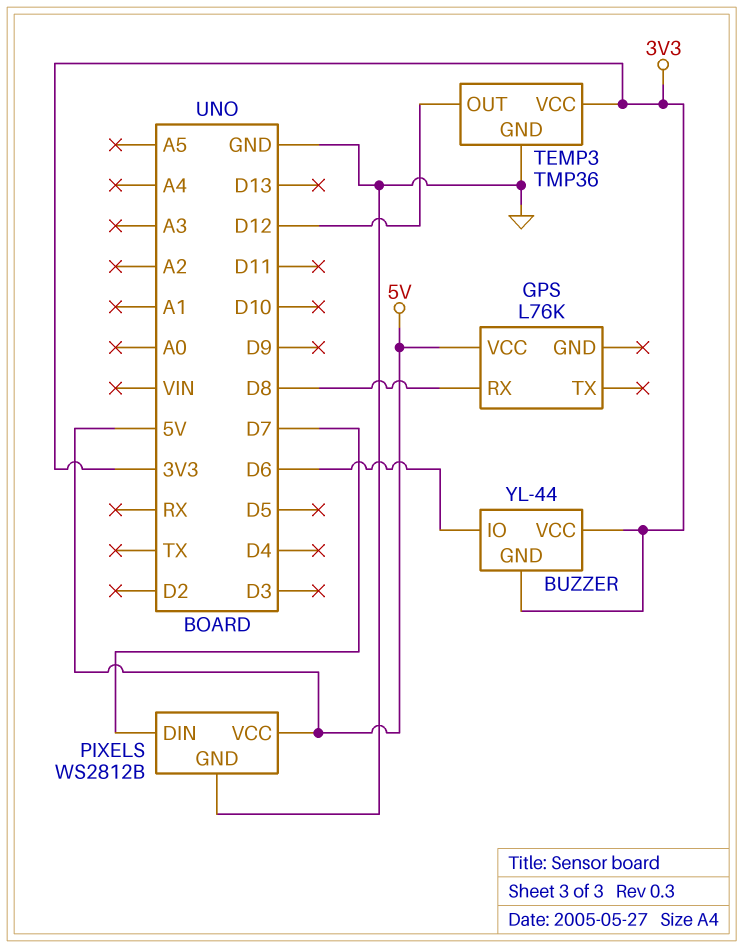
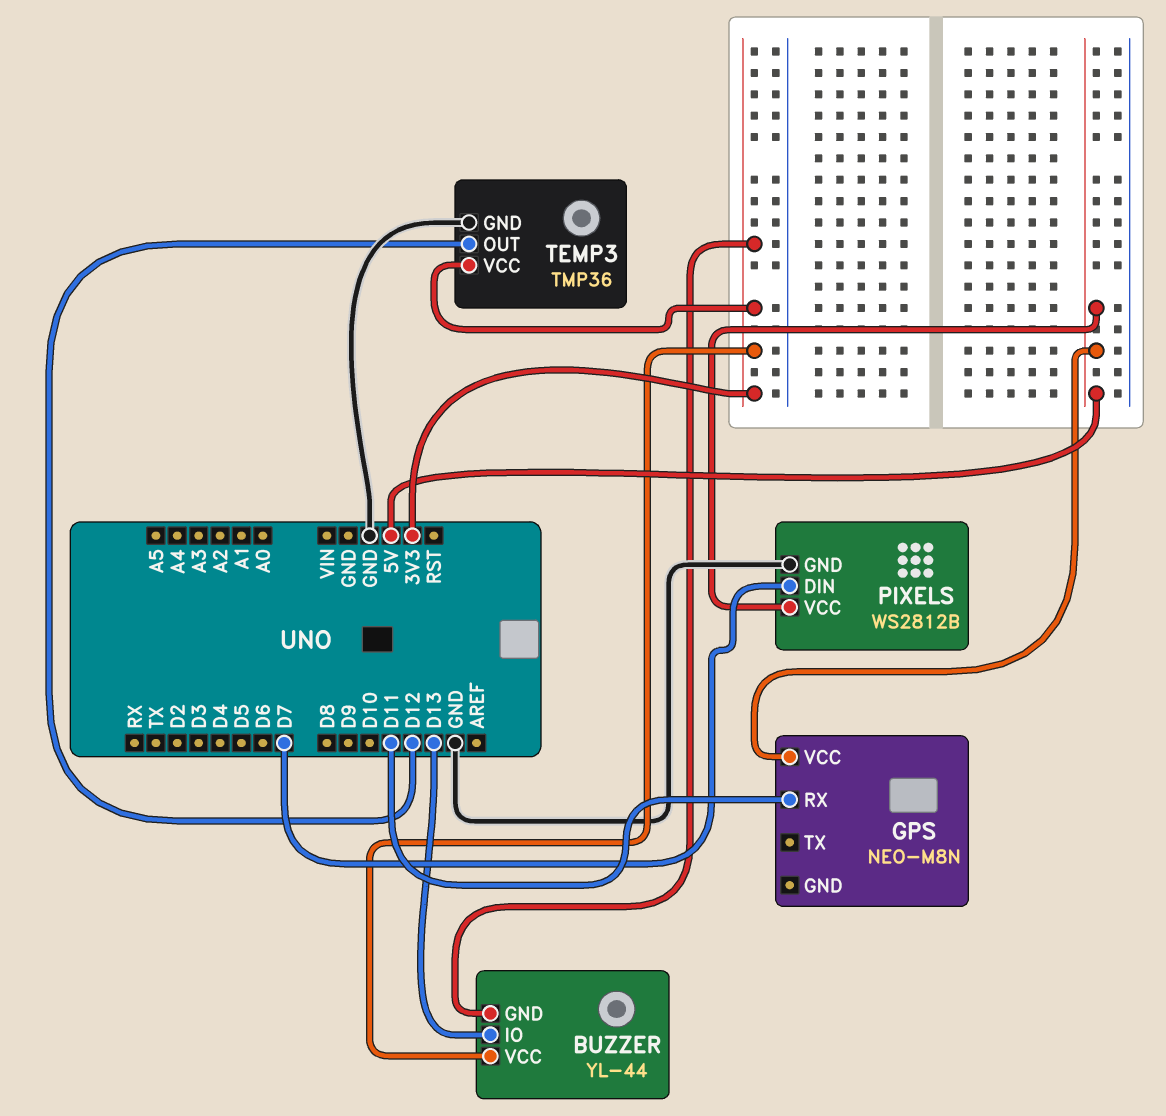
BUZZER pin IO: D6 -> D13
GPS: L76K -> NEO-M8N
GPS pin RX: D8 -> D11

